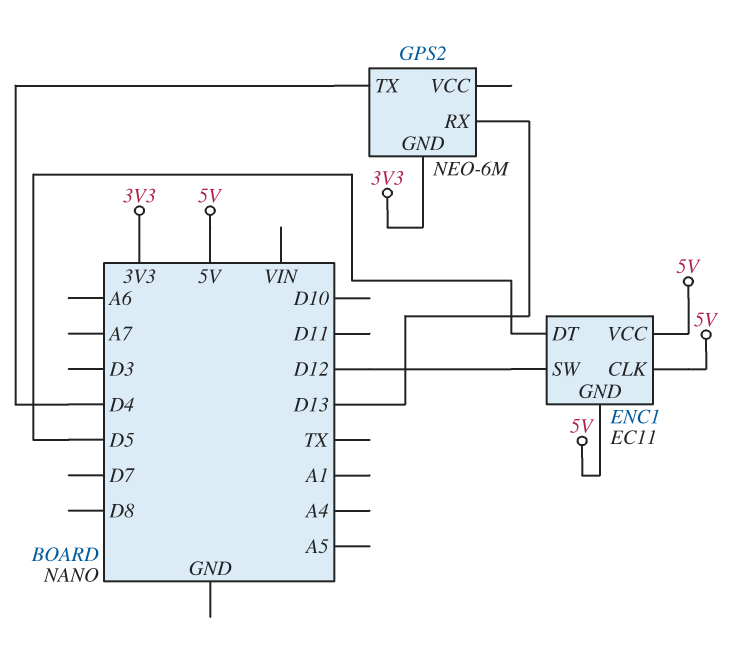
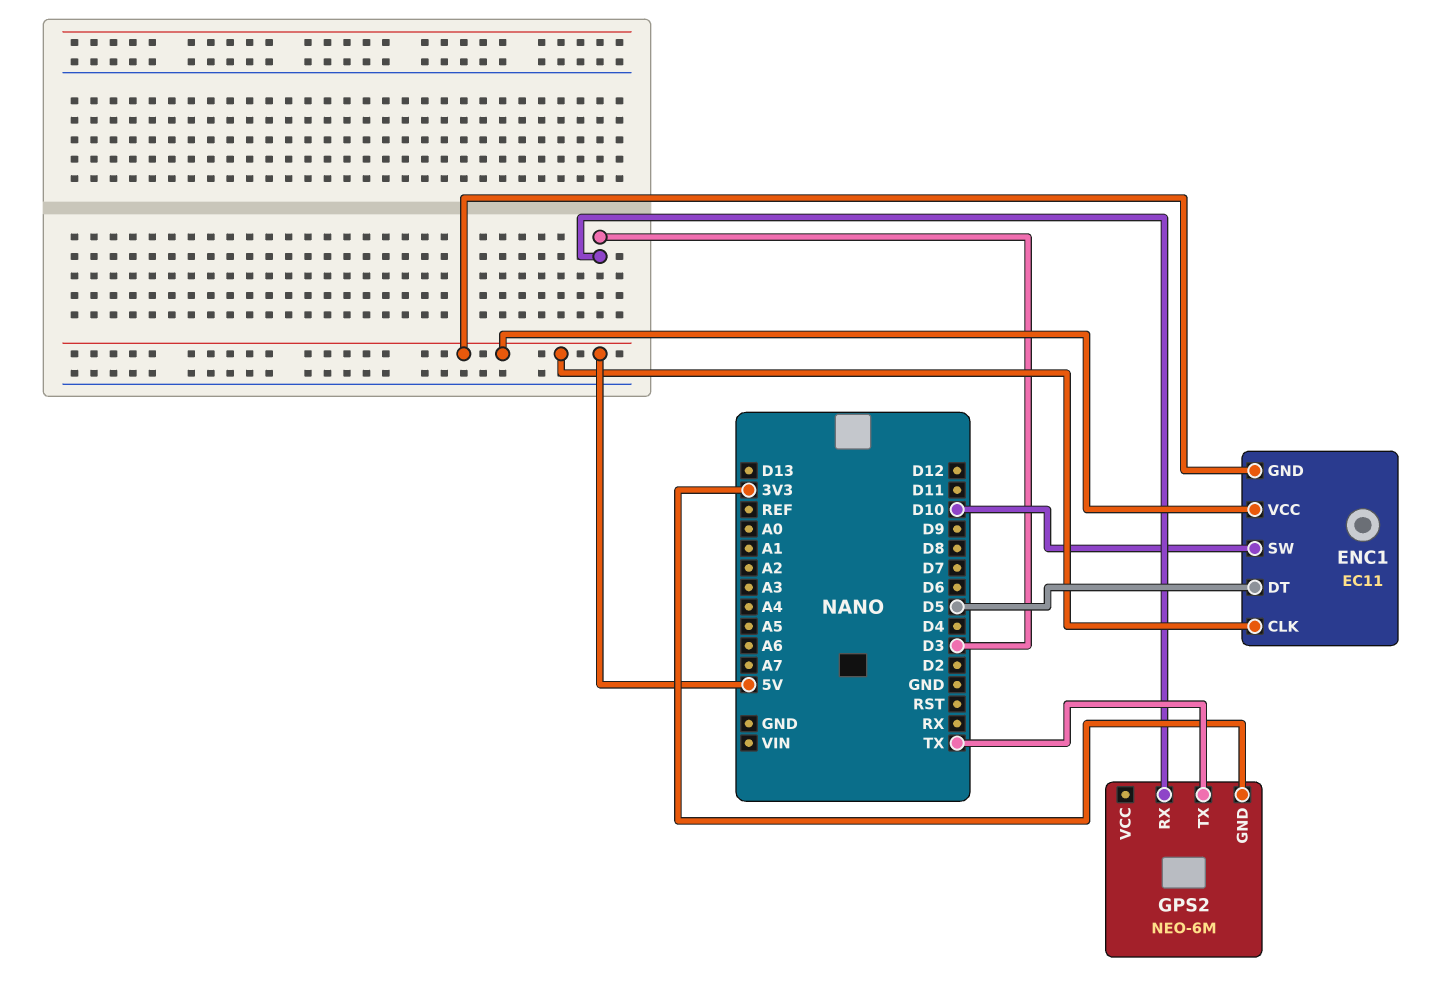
ENC1 pin SW: D12 -> D10
GPS2 pin RX: D13 -> D3
GPS2 pin TX: D4 -> TX

